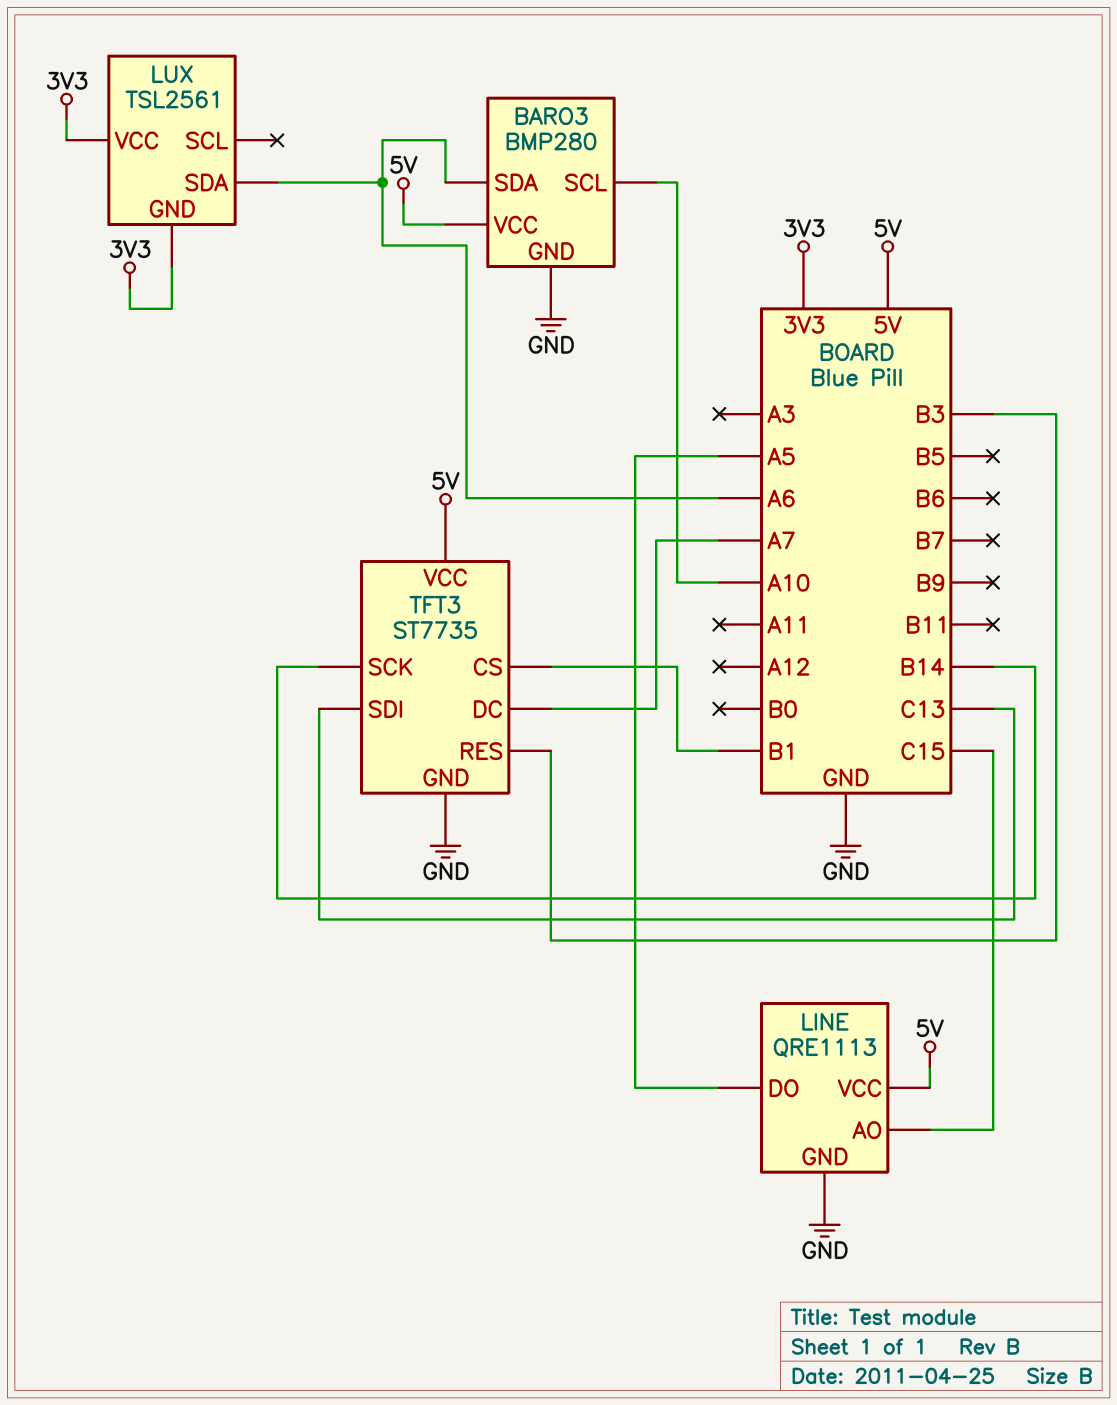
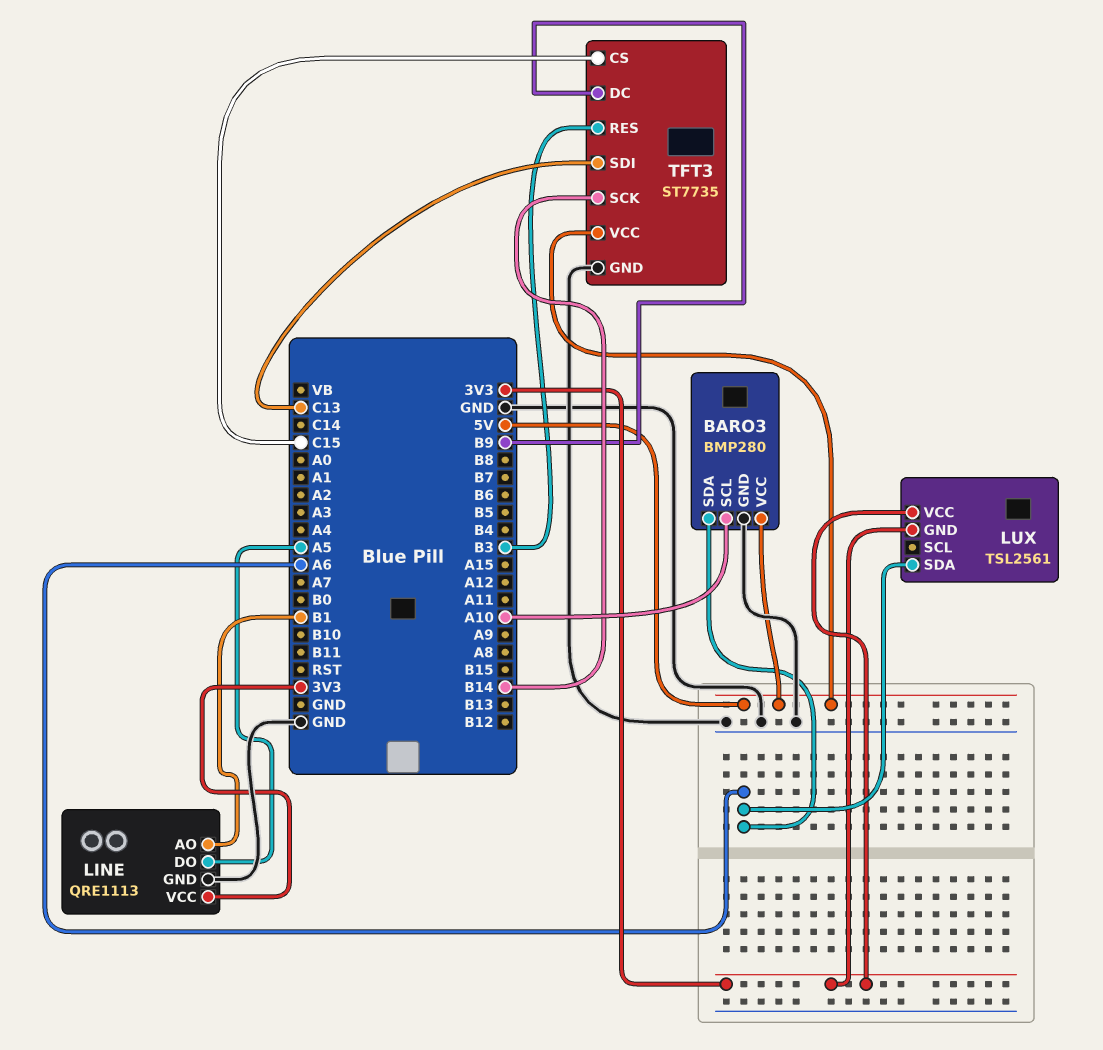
LINE pin AO: C15 -> B1
LINE pin VCC: 5V -> 3V3
TFT3 pin CS: B1 -> C15
TFT3 pin DC: A7 -> B9

